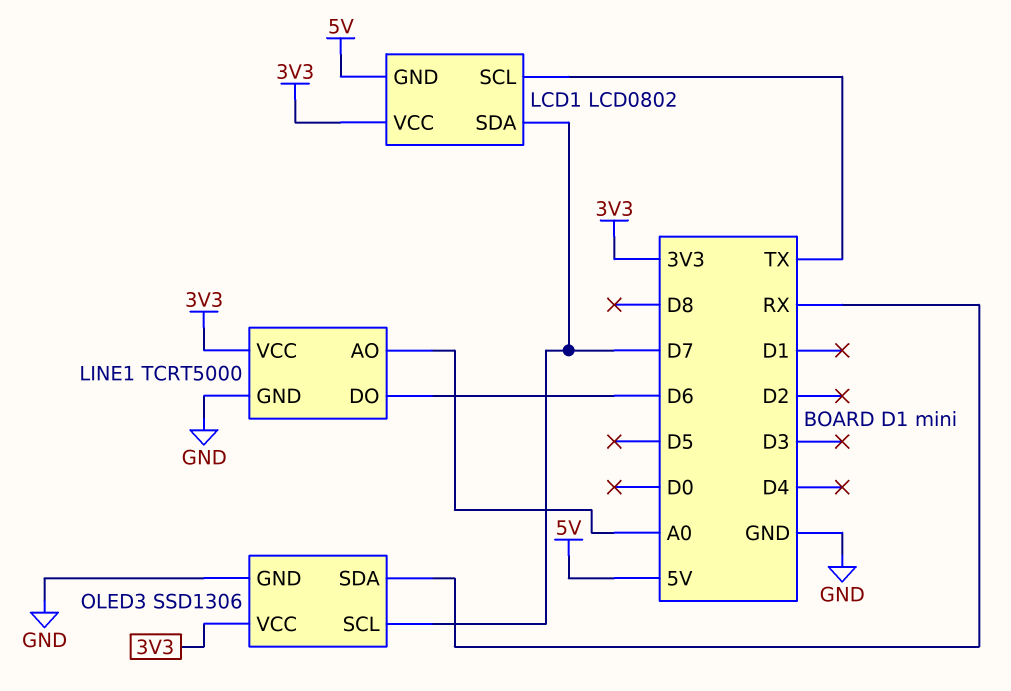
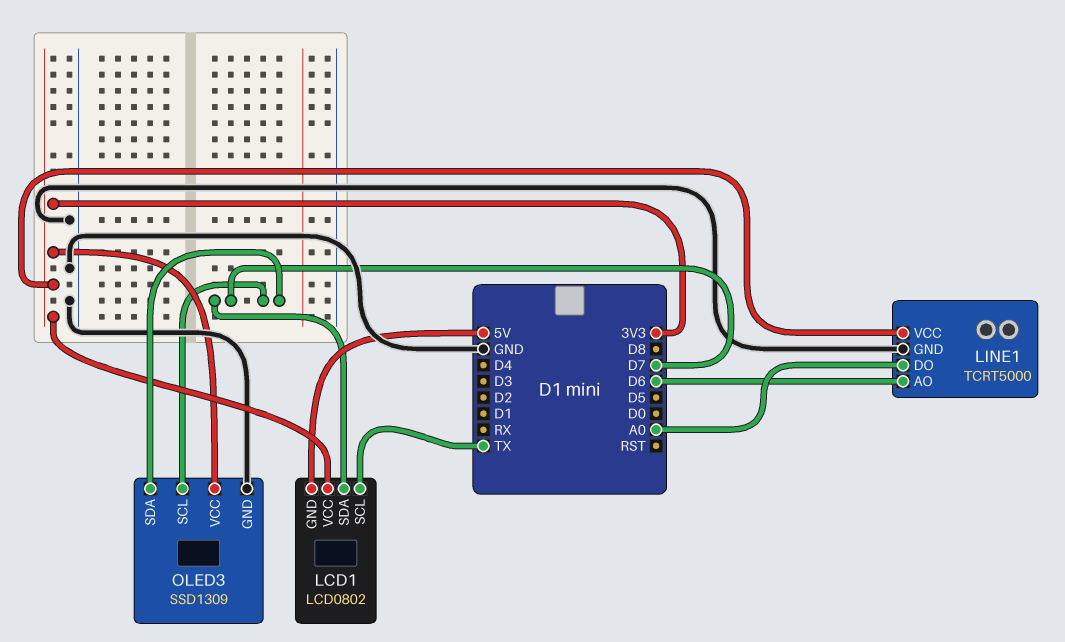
LINE1 pin AO: A0 -> D6
LINE1 pin DO: D6 -> A0
OLED3: SSD1306 -> SSD1309
OLED3 pin SDA: RX -> D7

